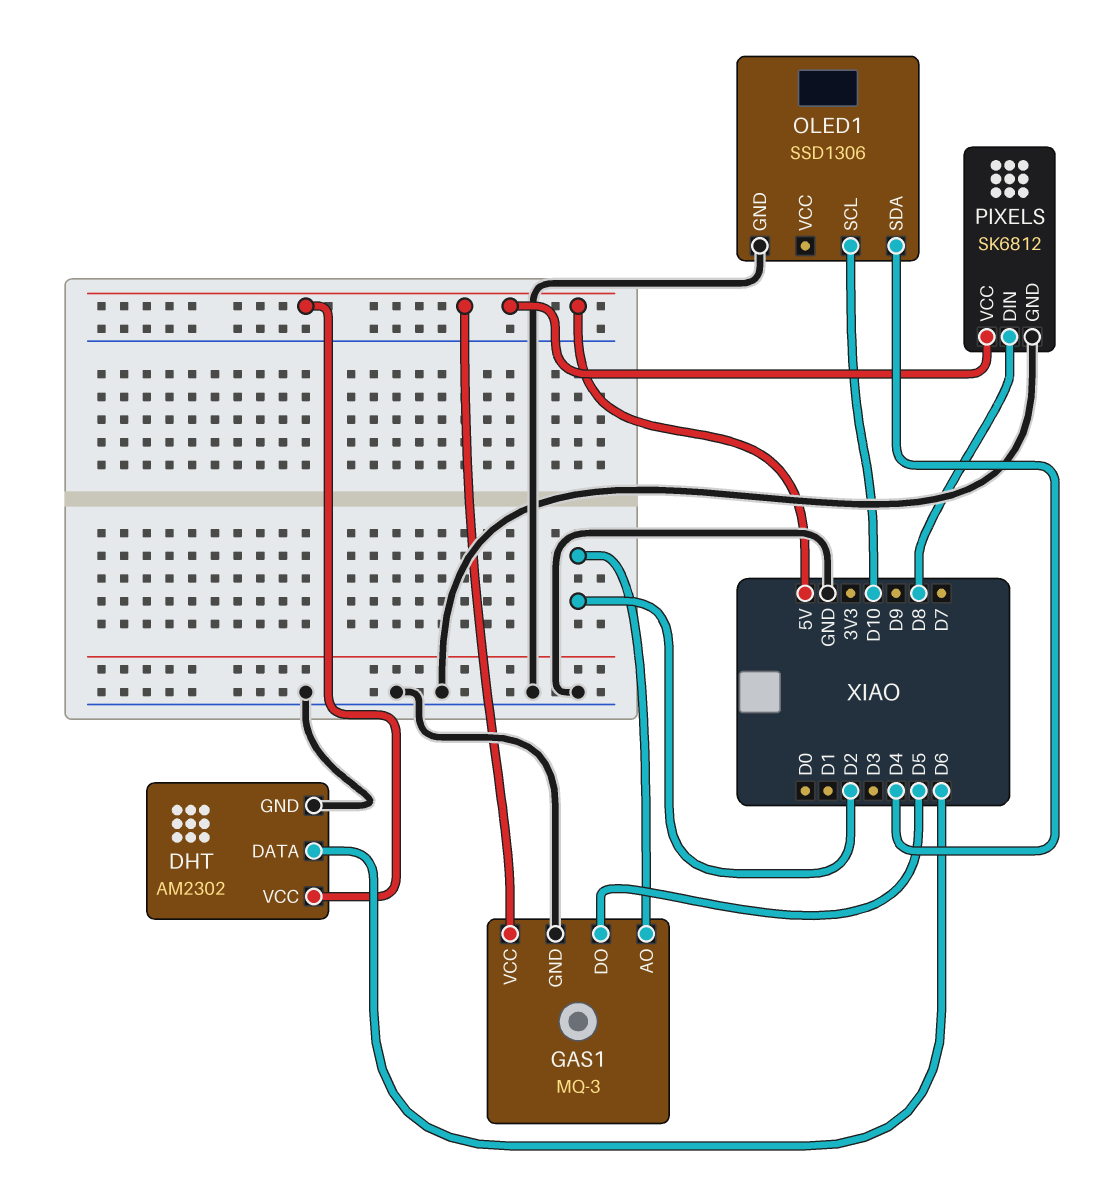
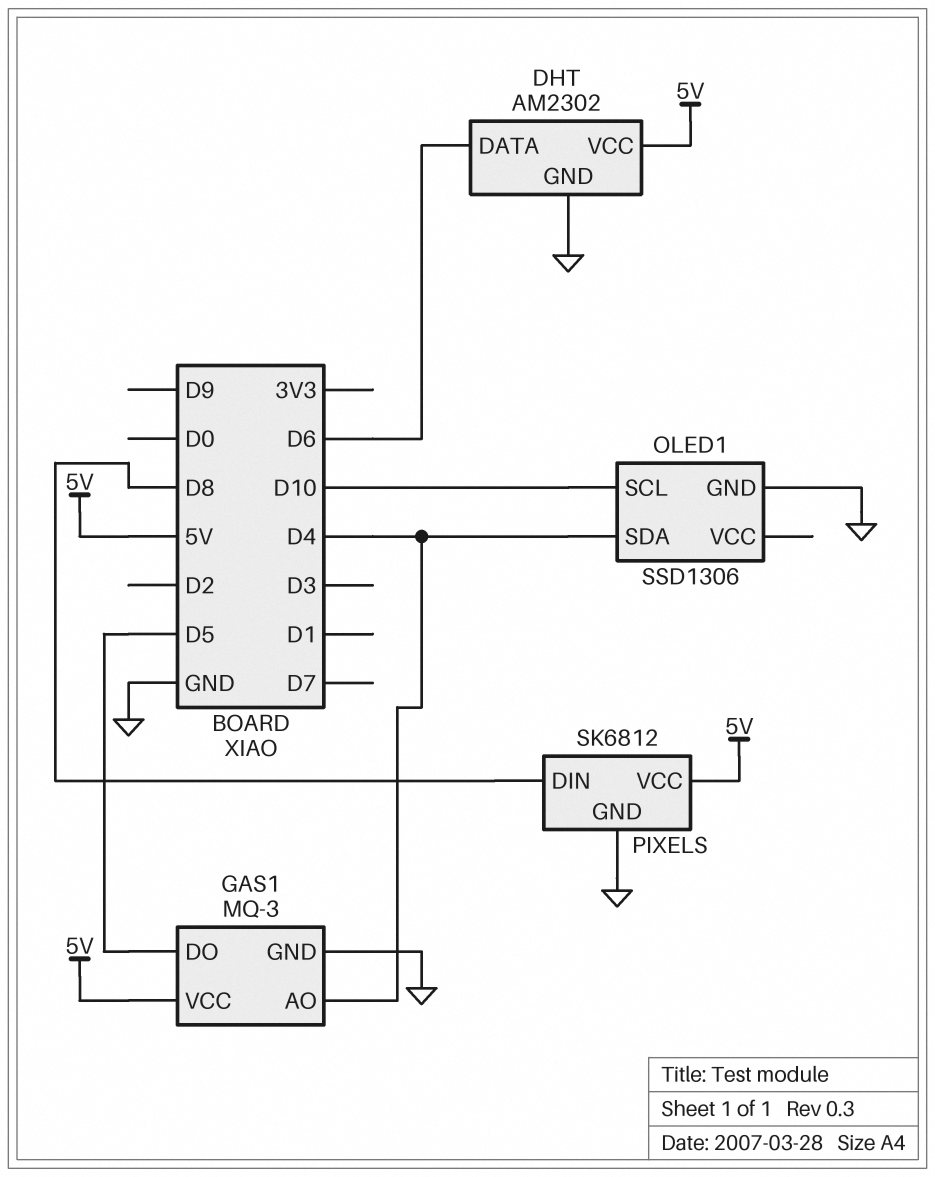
GAS1 pin AO: D2 -> D4

